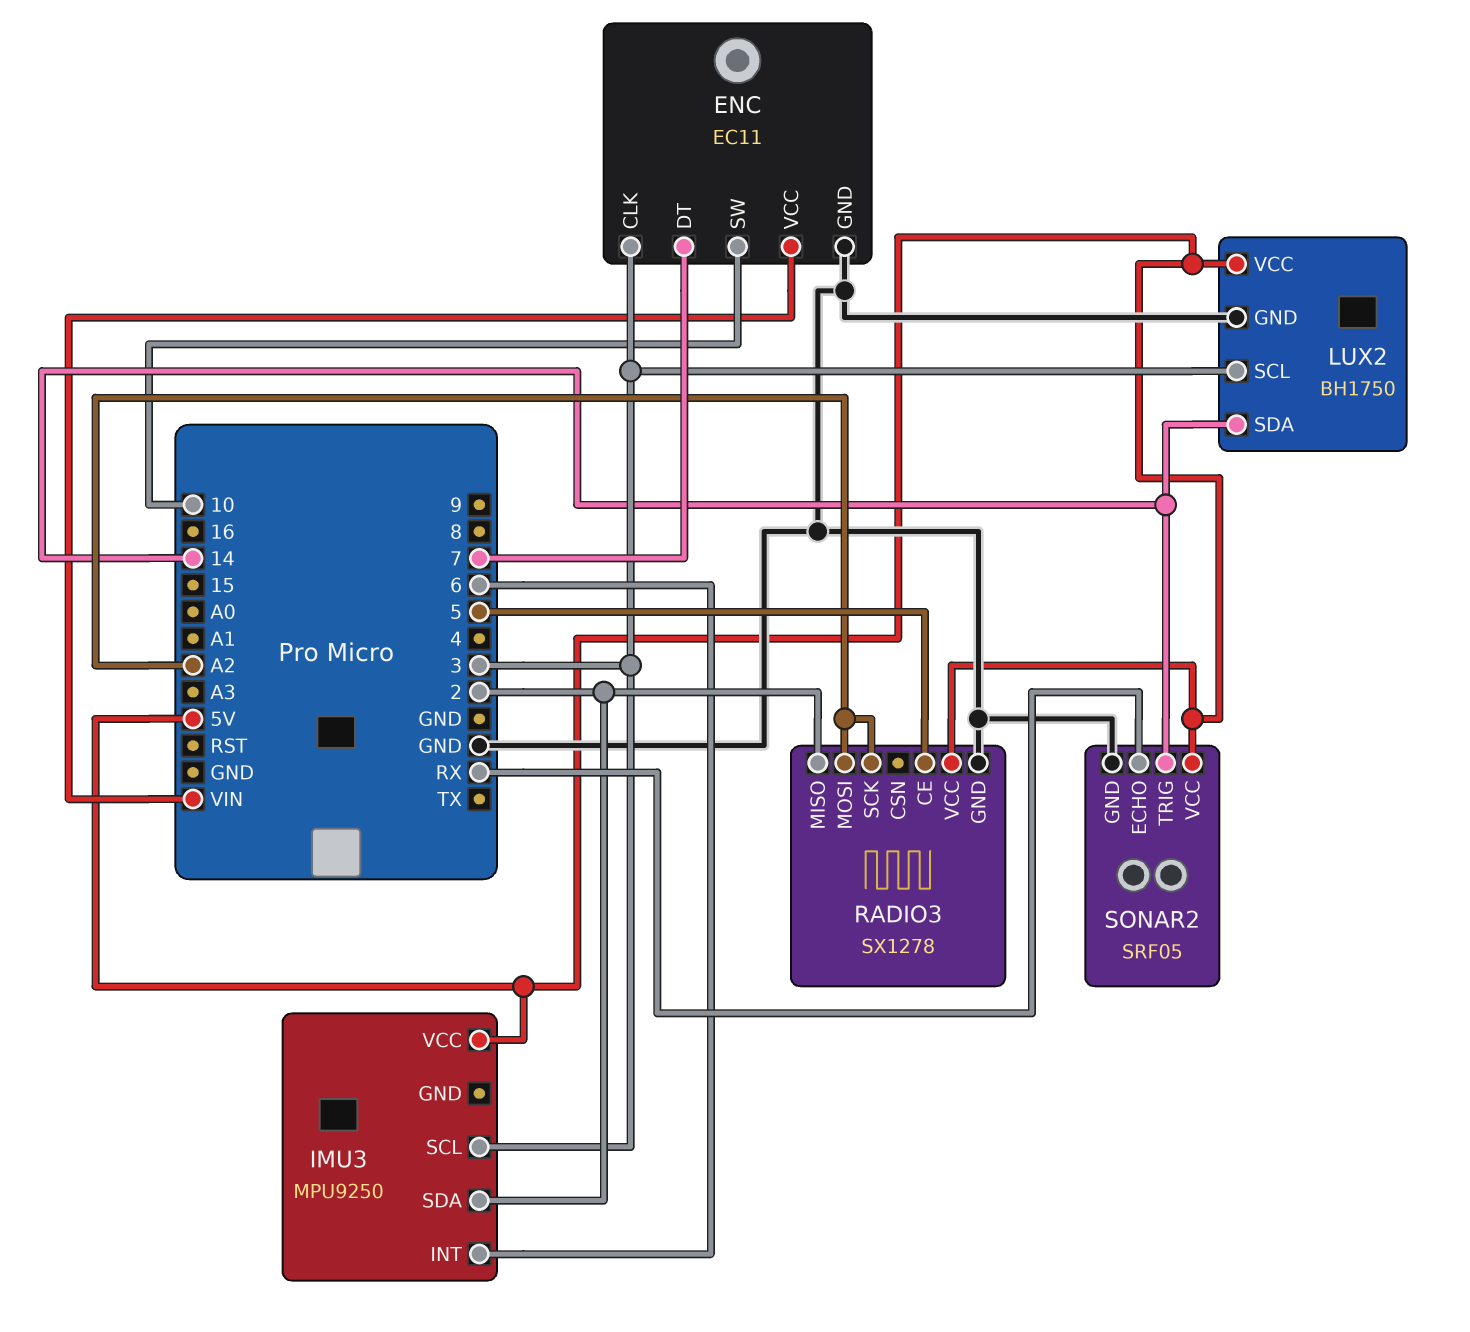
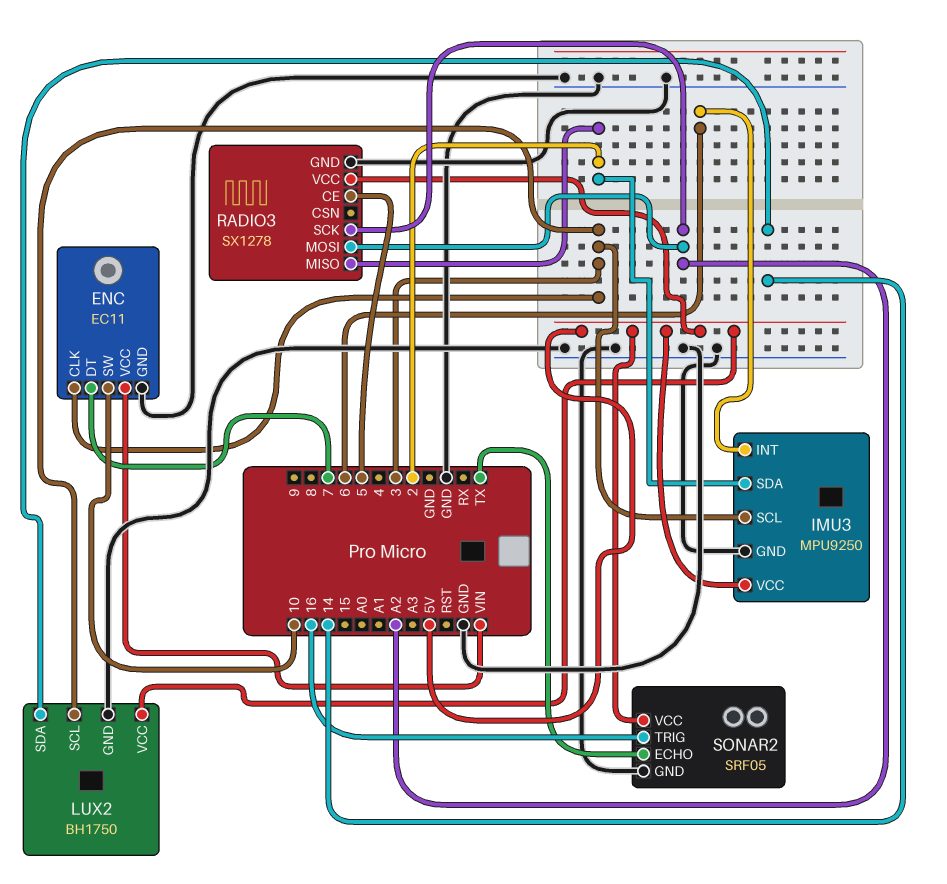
IMU3 pin GND: none -> GND
SONAR2 pin ECHO: RX -> TX
SONAR2 pin TRIG: 14 -> 16

